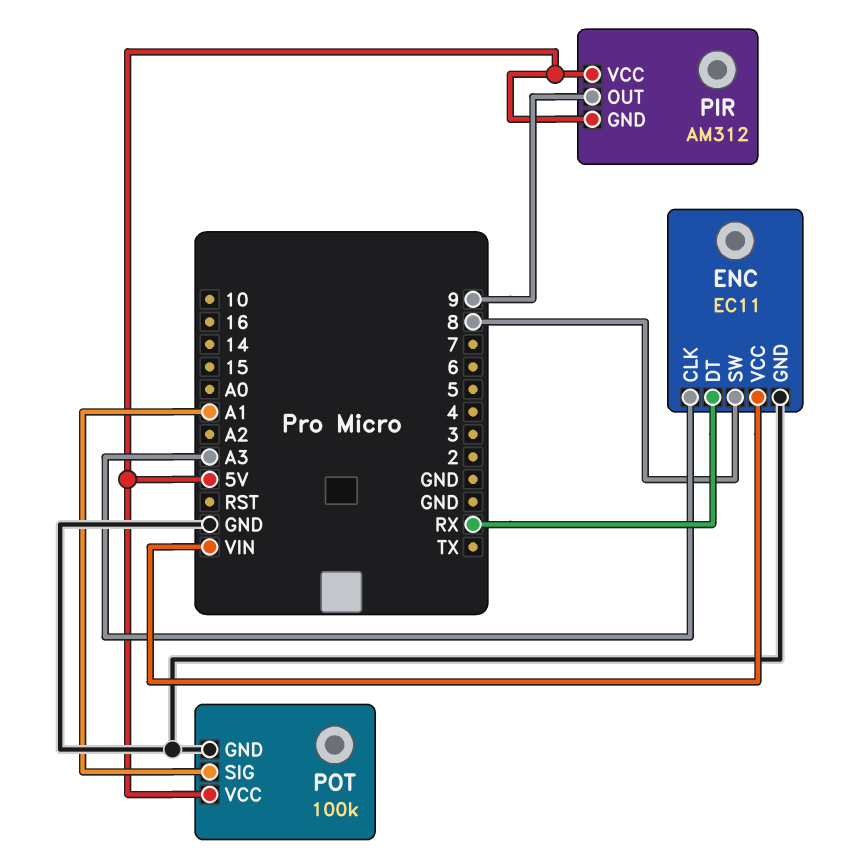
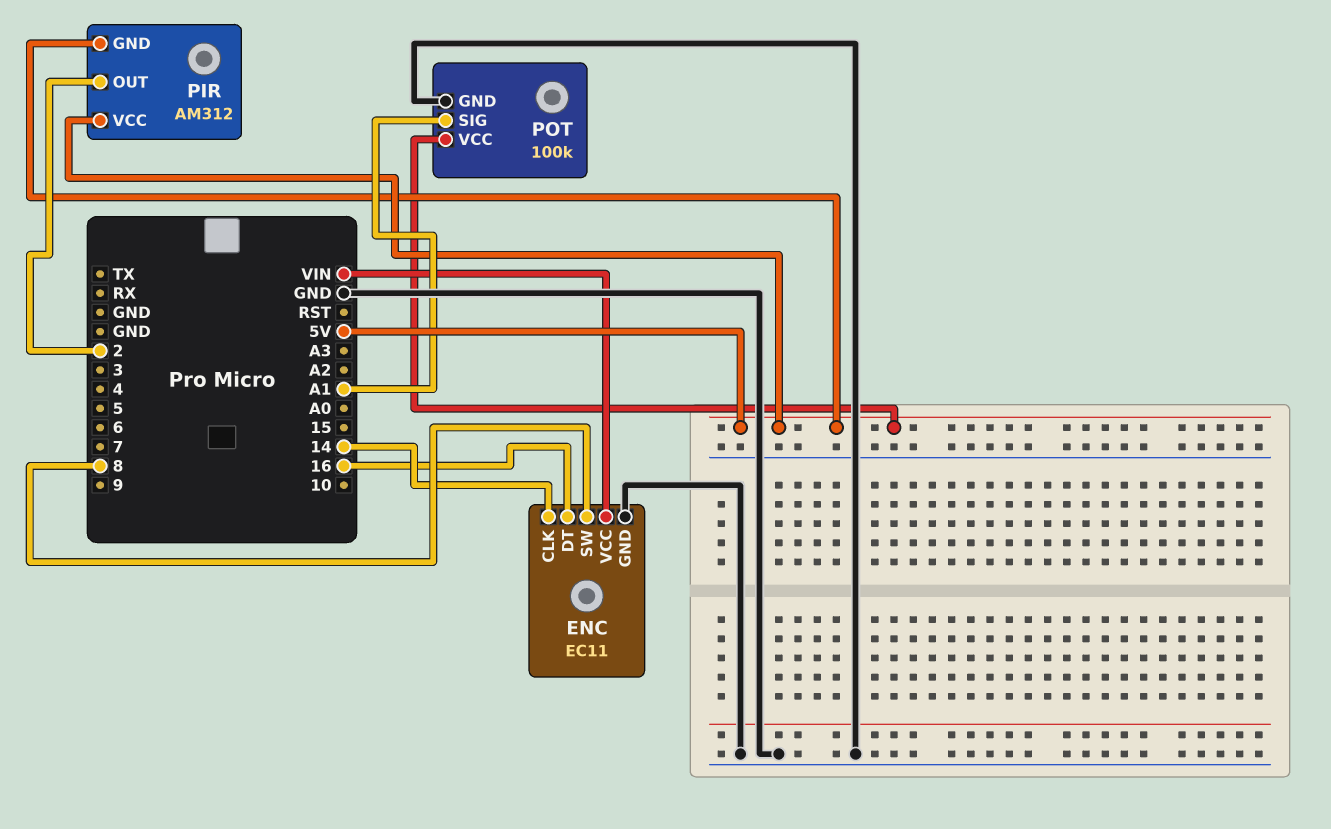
ENC pin CLK: A3 -> 14
ENC pin DT: RX -> 16
PIR pin OUT: 9 -> 2

